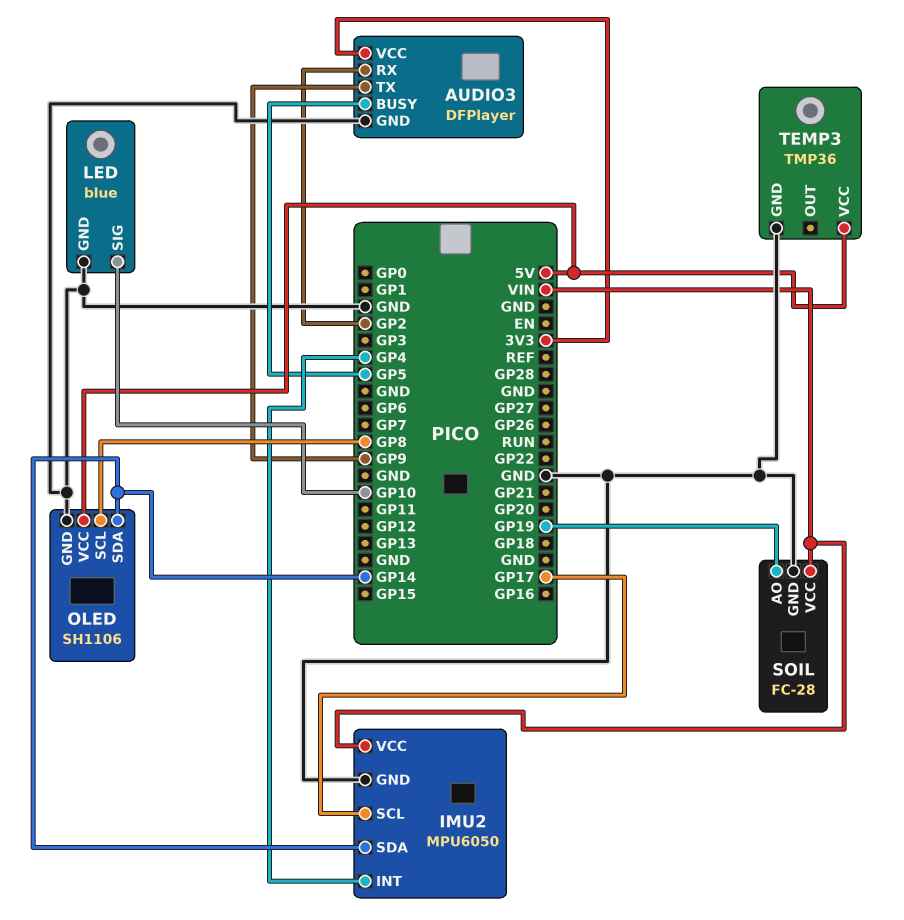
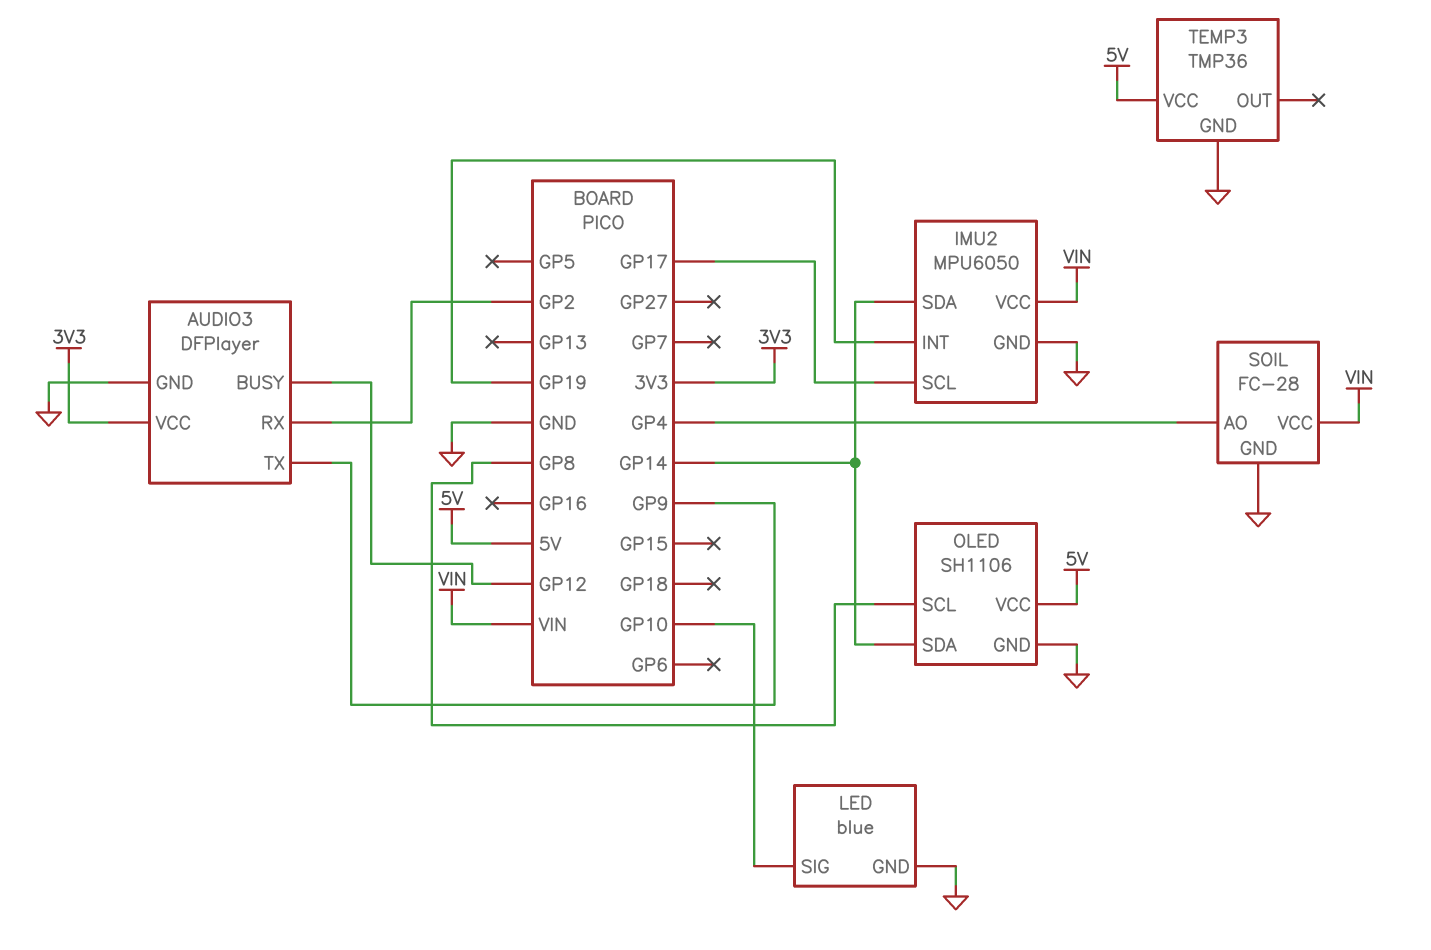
AUDIO3 pin BUSY: GP5 -> GP12
IMU2 pin INT: GP4 -> GP19
SOIL pin AO: GP19 -> GP4

